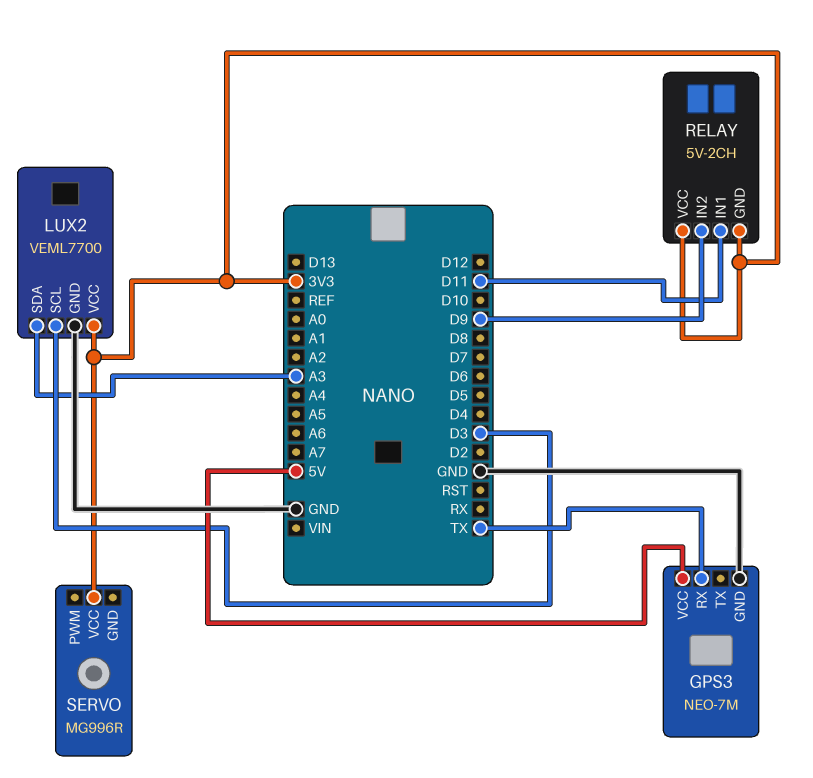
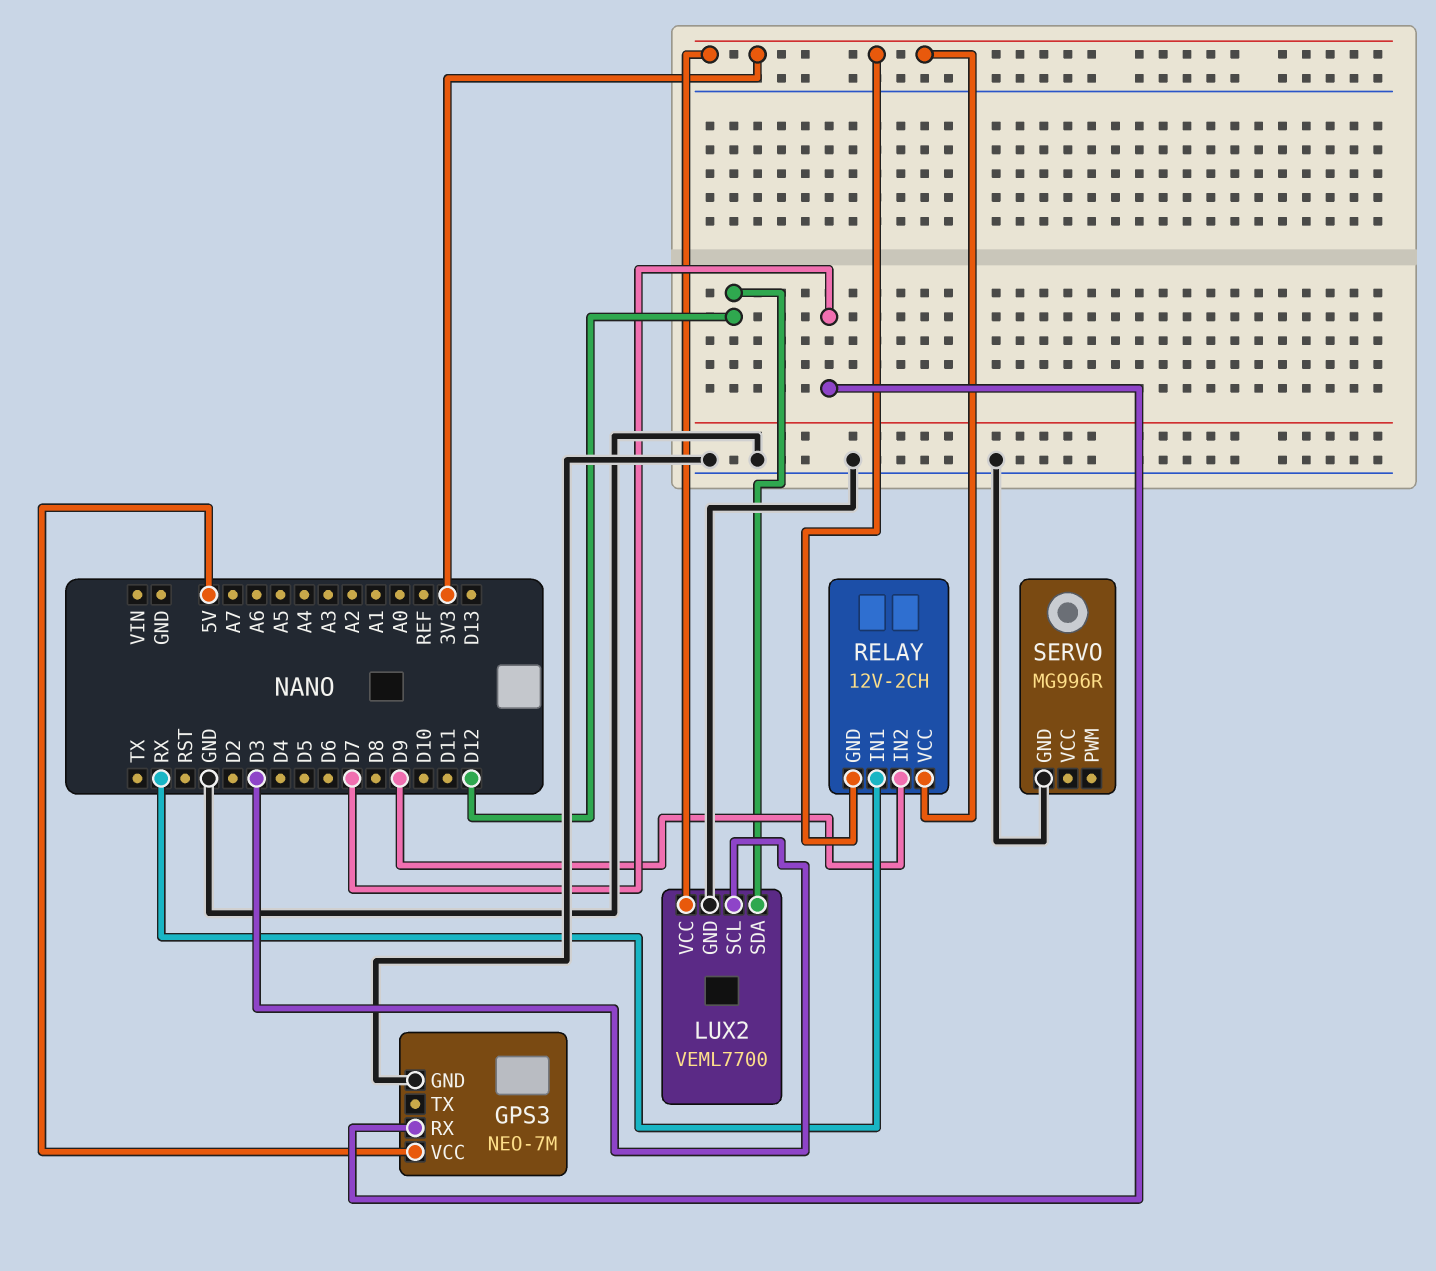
GPS3 pin RX: TX -> D7
LUX2 pin SDA: A3 -> D12
RELAY: 5V-2CH -> 12V-2CH
RELAY pin IN1: D11 -> RX
SERVO pin GND: none -> GND
SERVO pin VCC: 3V3 -> none

